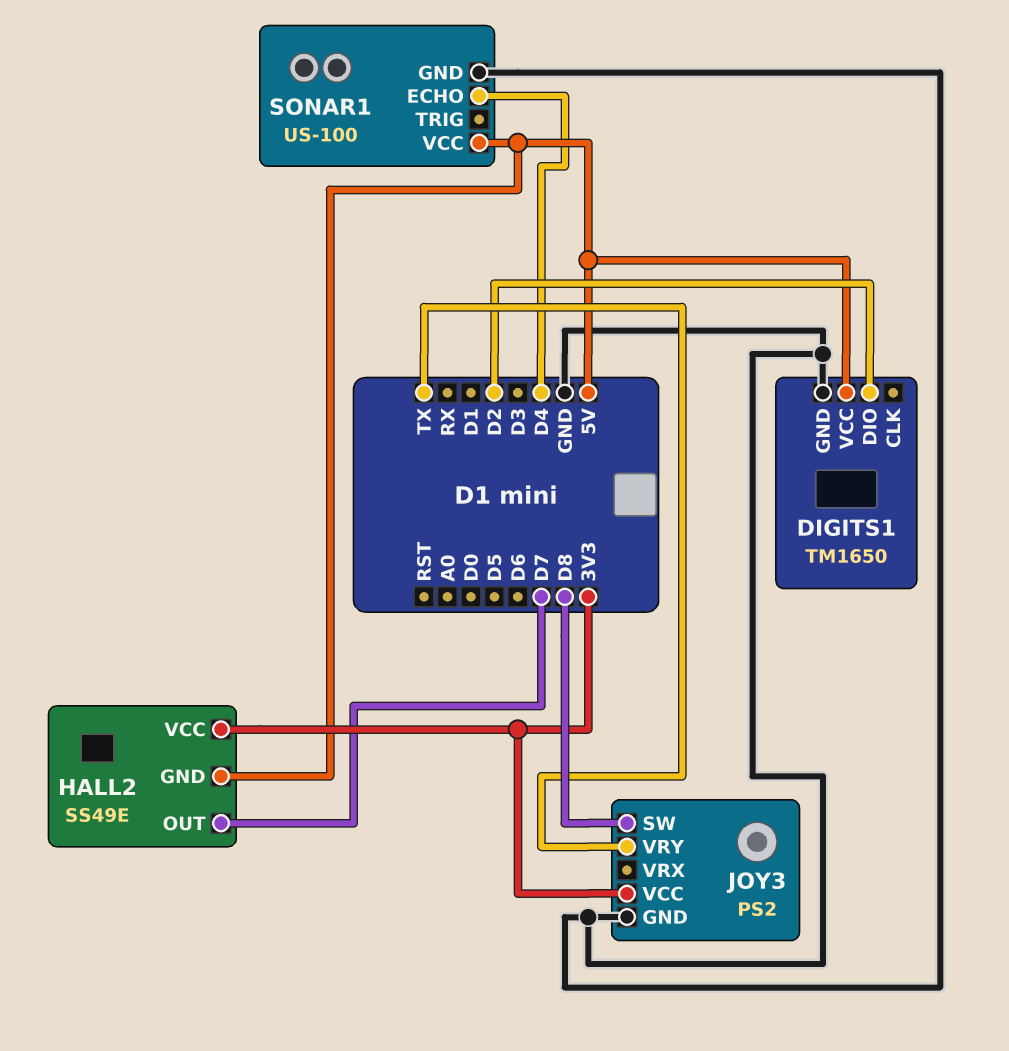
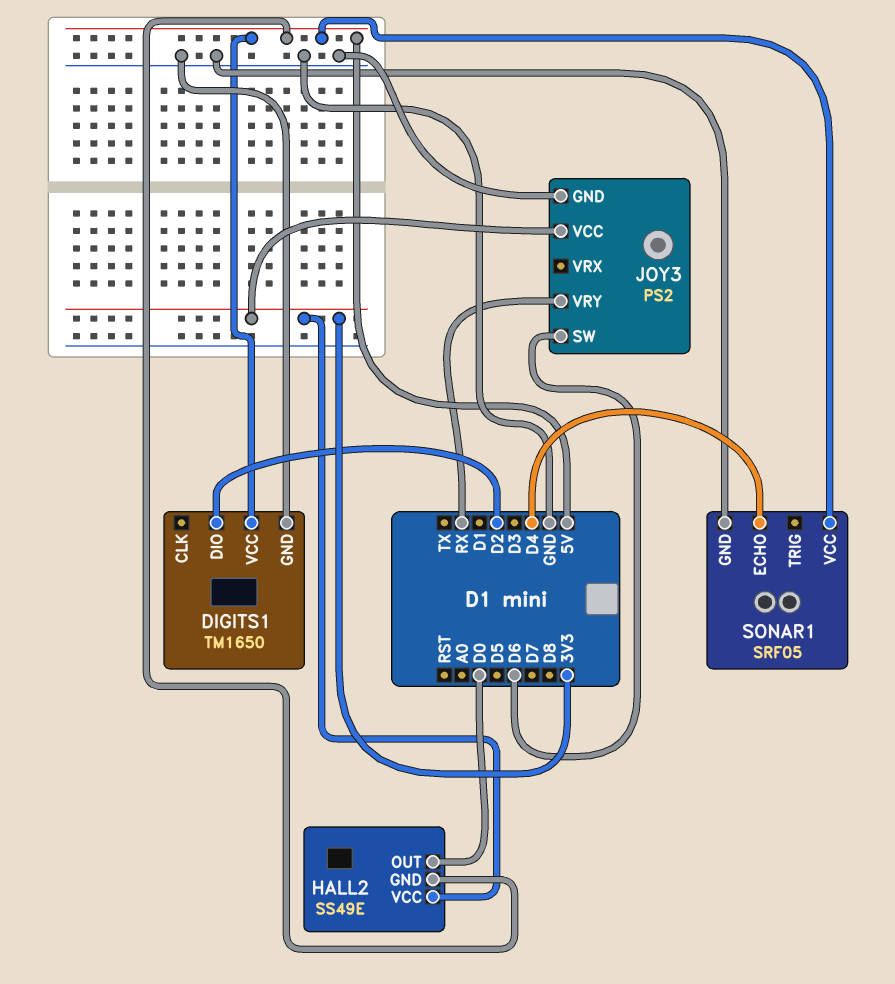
HALL2 pin OUT: D7 -> D0
JOY3 pin SW: D8 -> D6
JOY3 pin VRY: TX -> RX
SONAR1: US-100 -> SRF05

